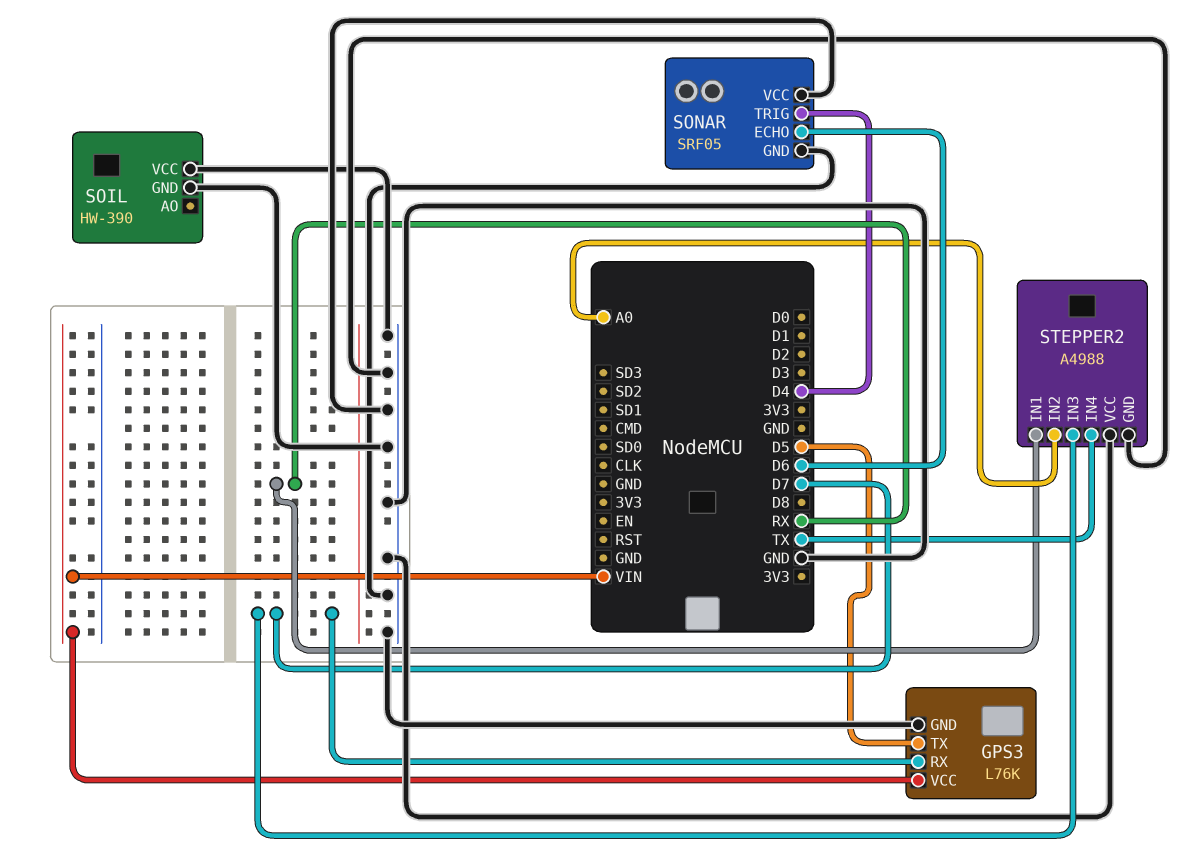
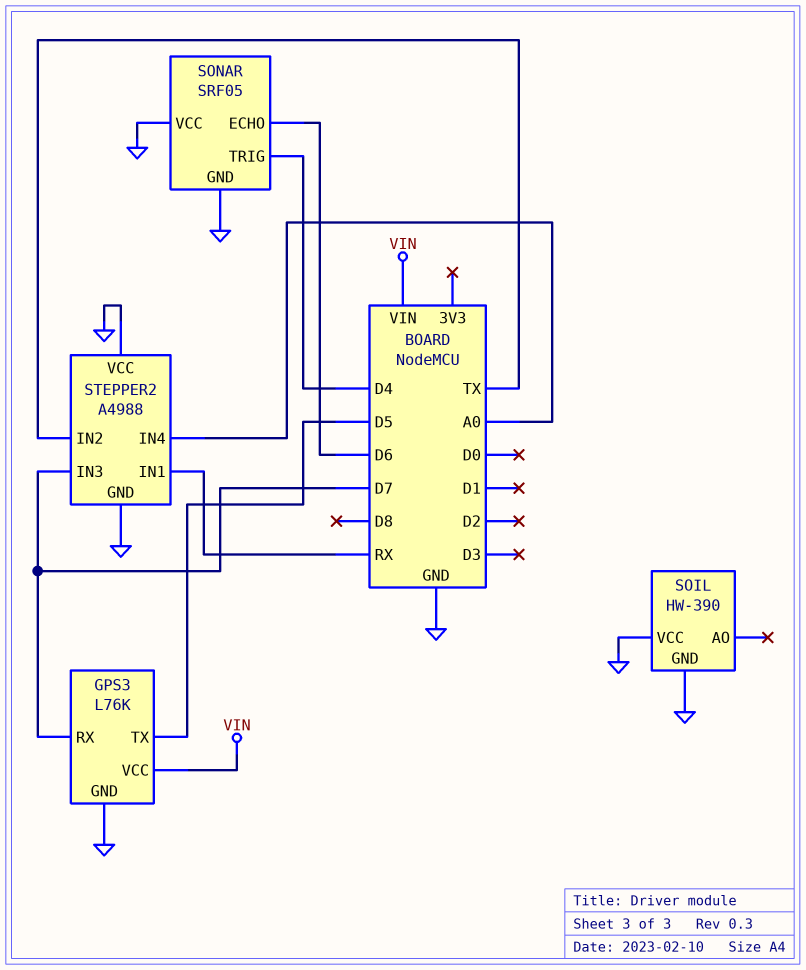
STEPPER2 pin IN2: A0 -> TX
STEPPER2 pin IN4: TX -> A0

